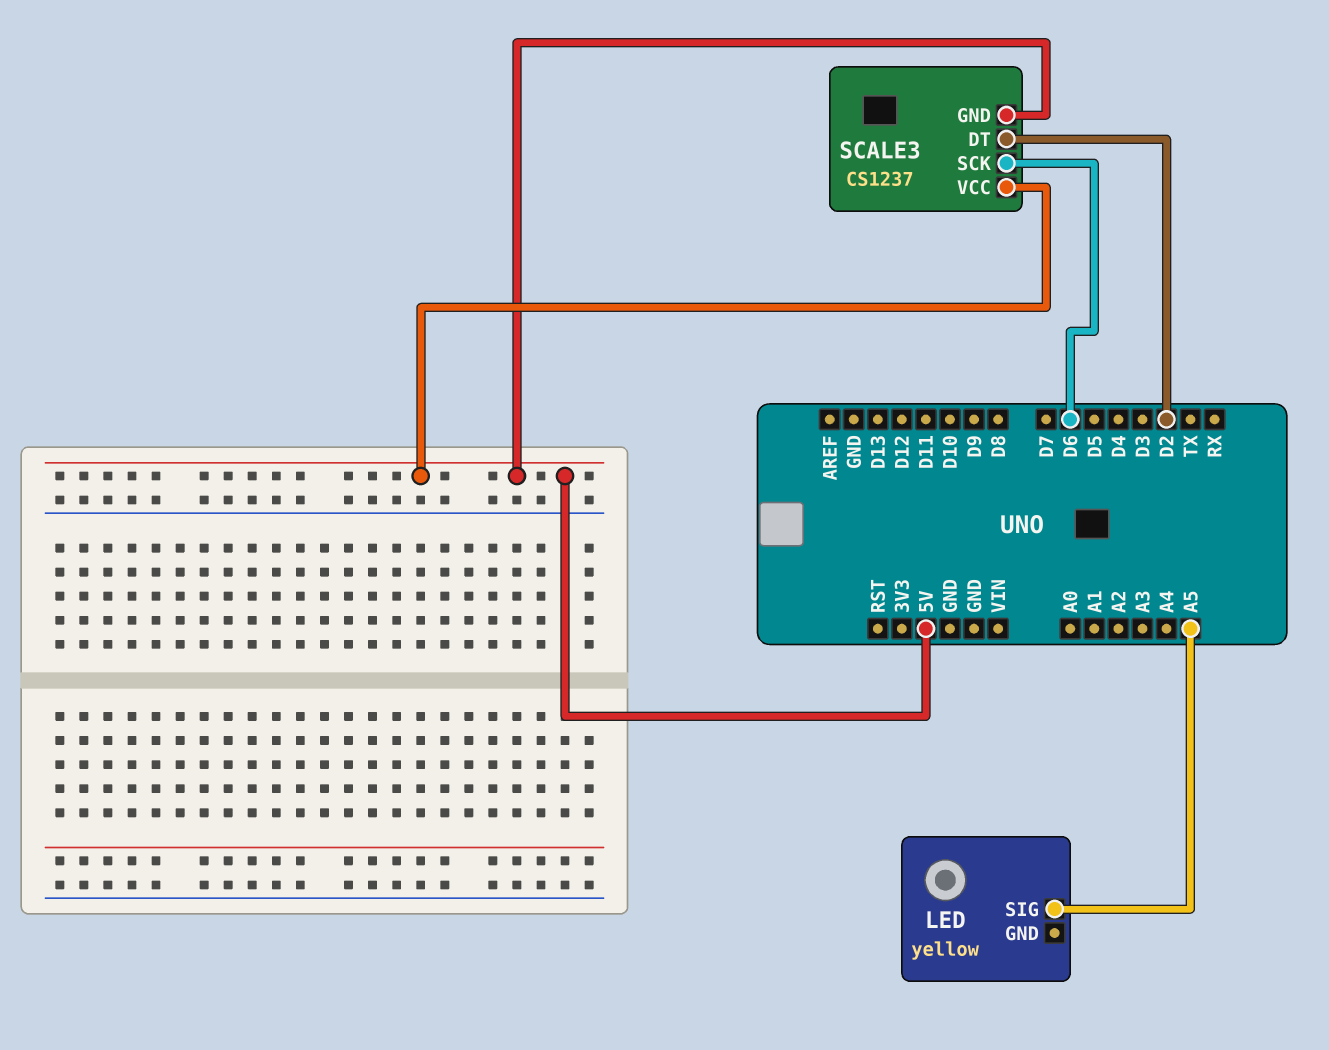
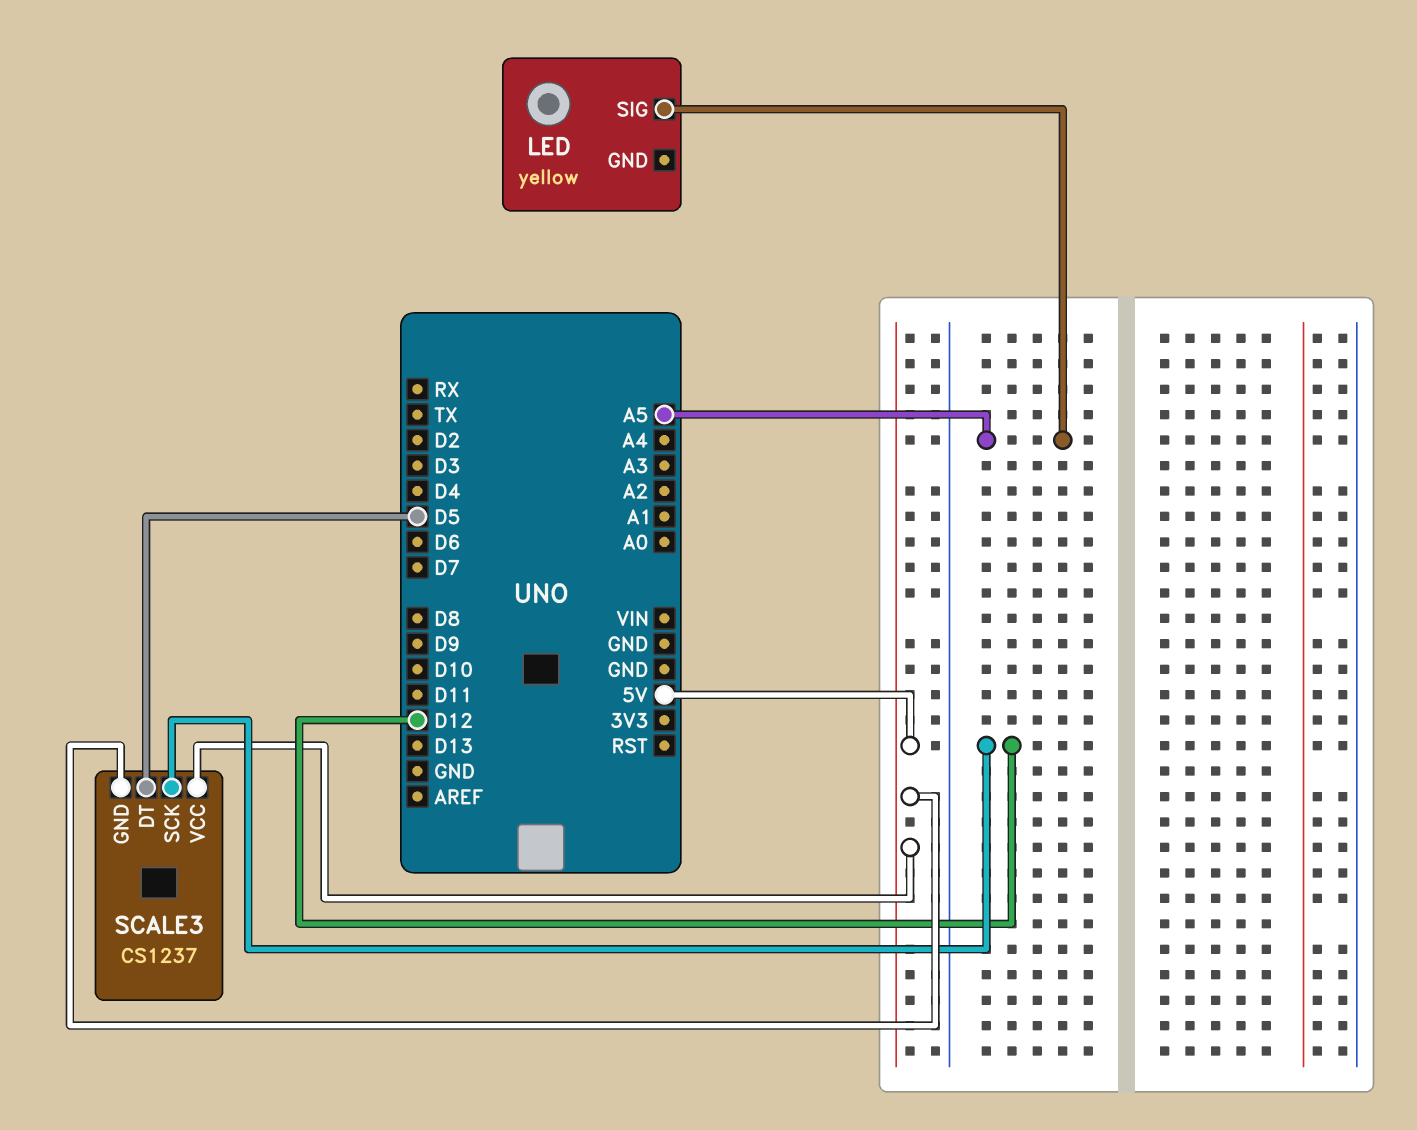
SCALE3 pin DT: D2 -> D5
SCALE3 pin SCK: D6 -> D12

